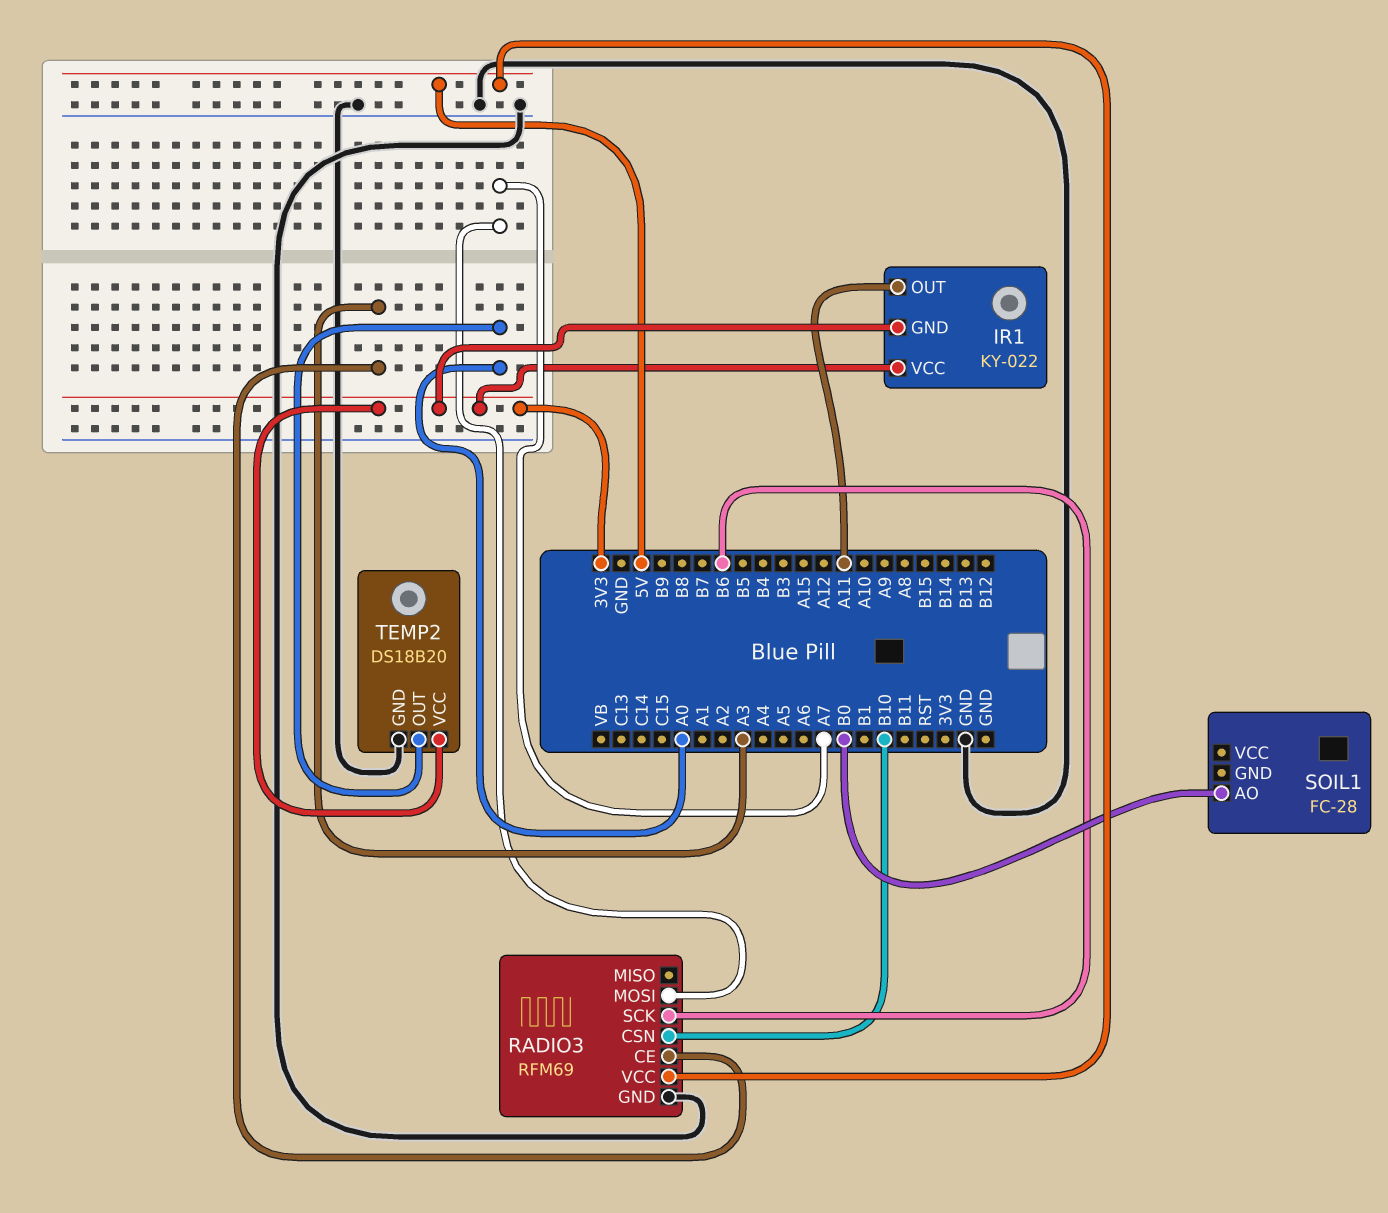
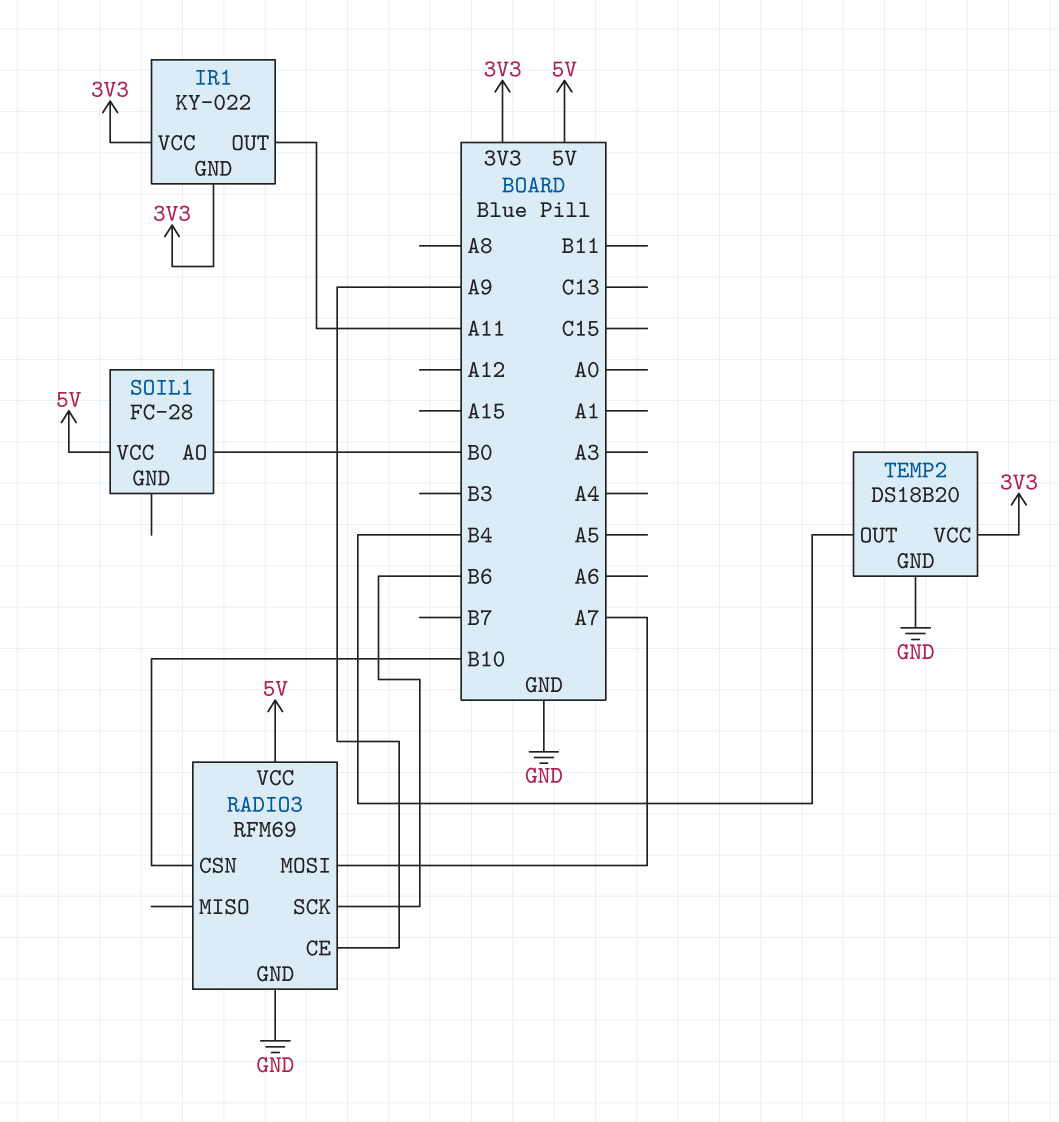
RADIO3 pin CE: A3 -> A9
SOIL1 pin VCC: none -> 5V
TEMP2 pin OUT: A0 -> B4

